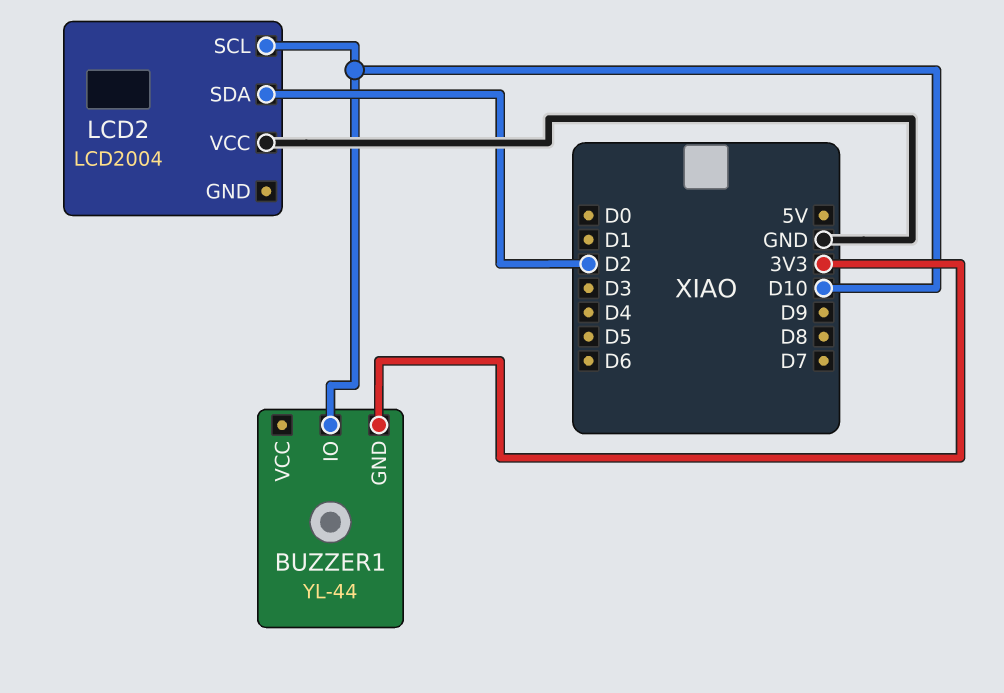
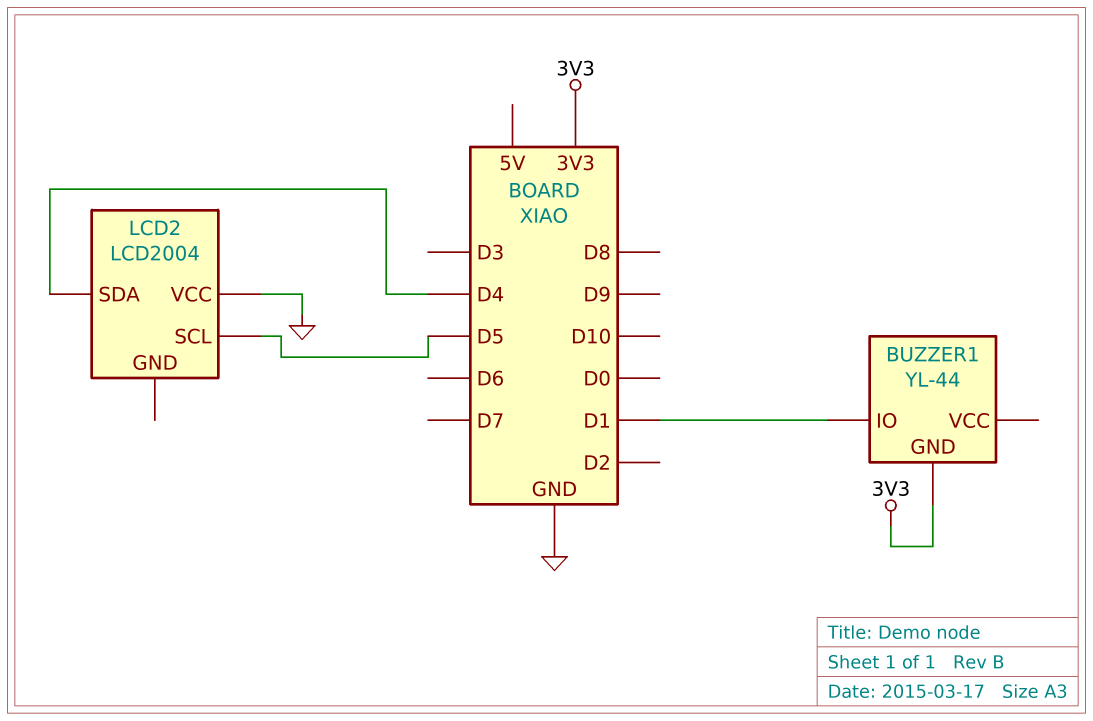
BUZZER1 pin IO: D10 -> D1
LCD2 pin SCL: D10 -> D5
LCD2 pin SDA: D2 -> D4

